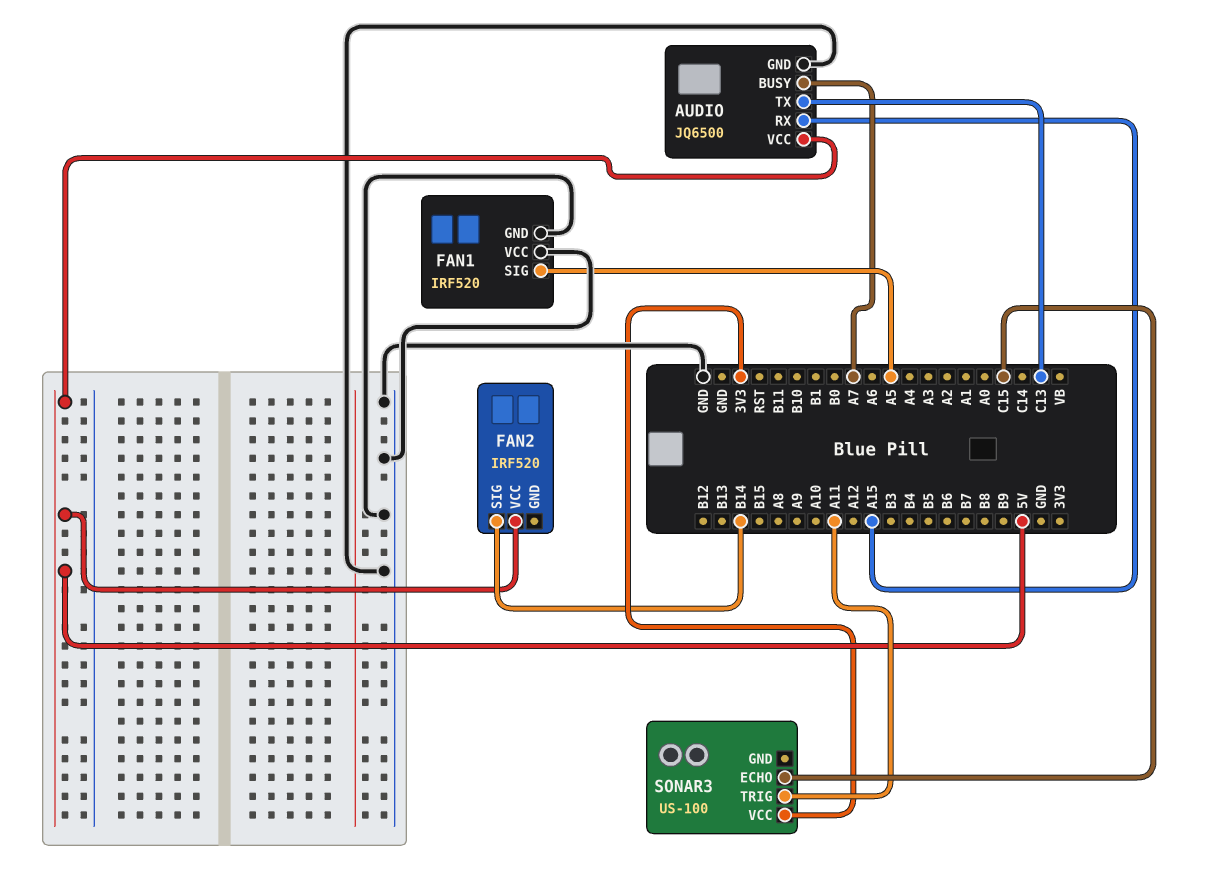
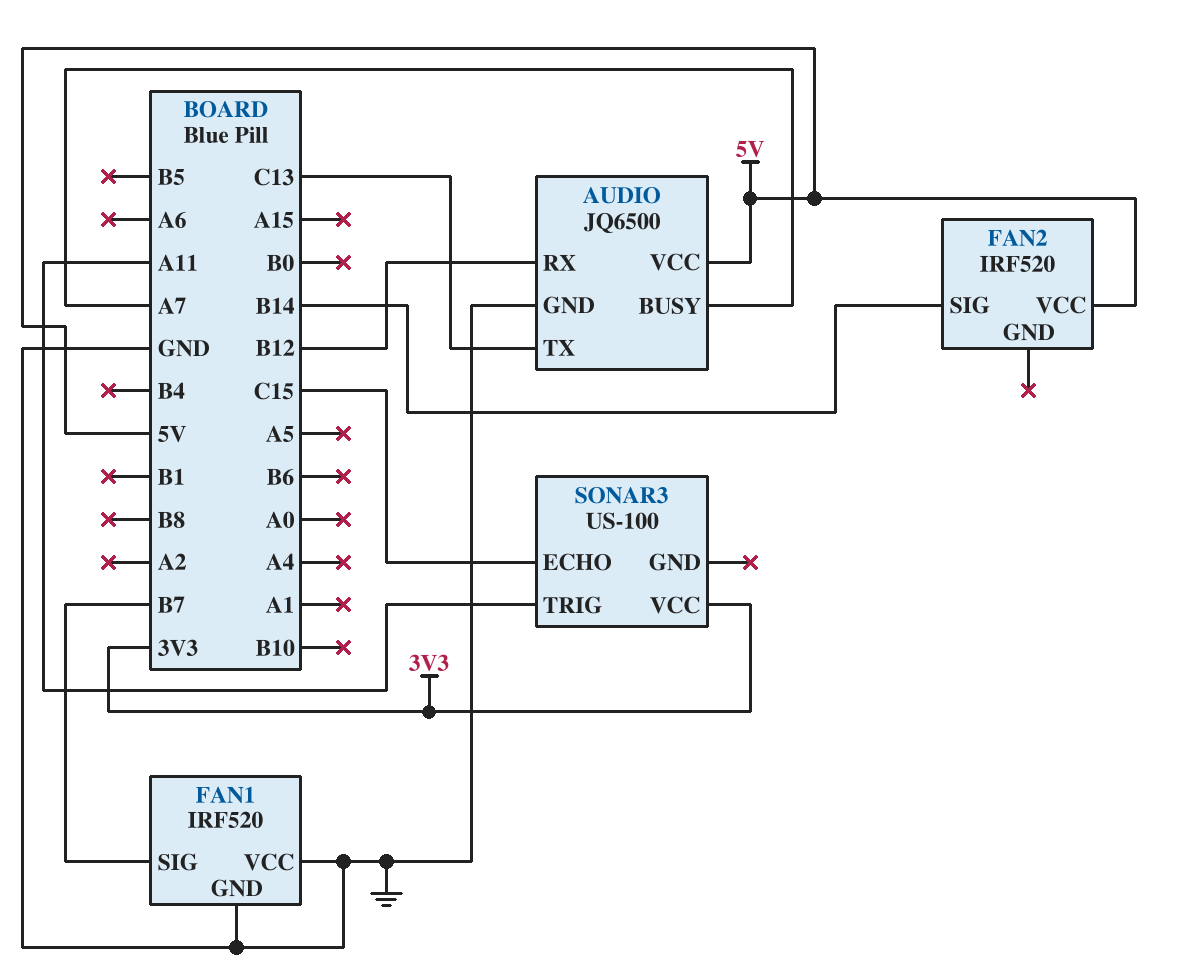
AUDIO pin RX: A15 -> B12
FAN1 pin SIG: A5 -> B7

